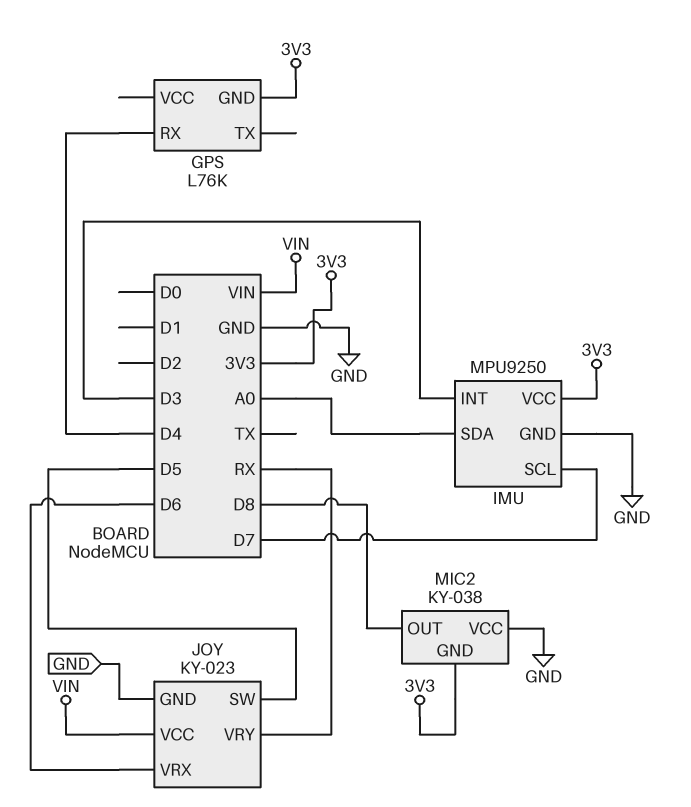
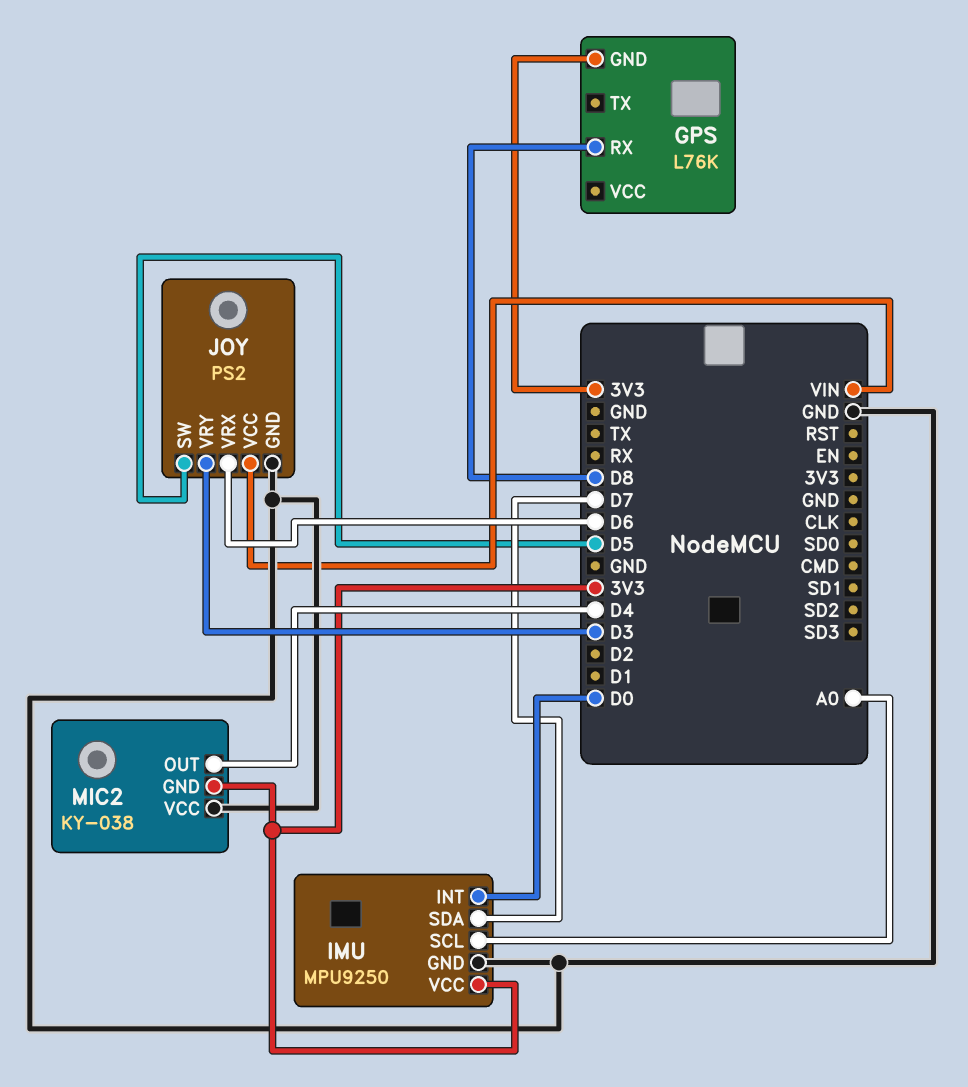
GPS pin RX: D4 -> D8
IMU pin INT: D3 -> D0
IMU pin SCL: D7 -> A0
IMU pin SDA: A0 -> D7
JOY: KY-023 -> PS2
JOY pin VRY: RX -> D3
MIC2 pin OUT: D8 -> D4

